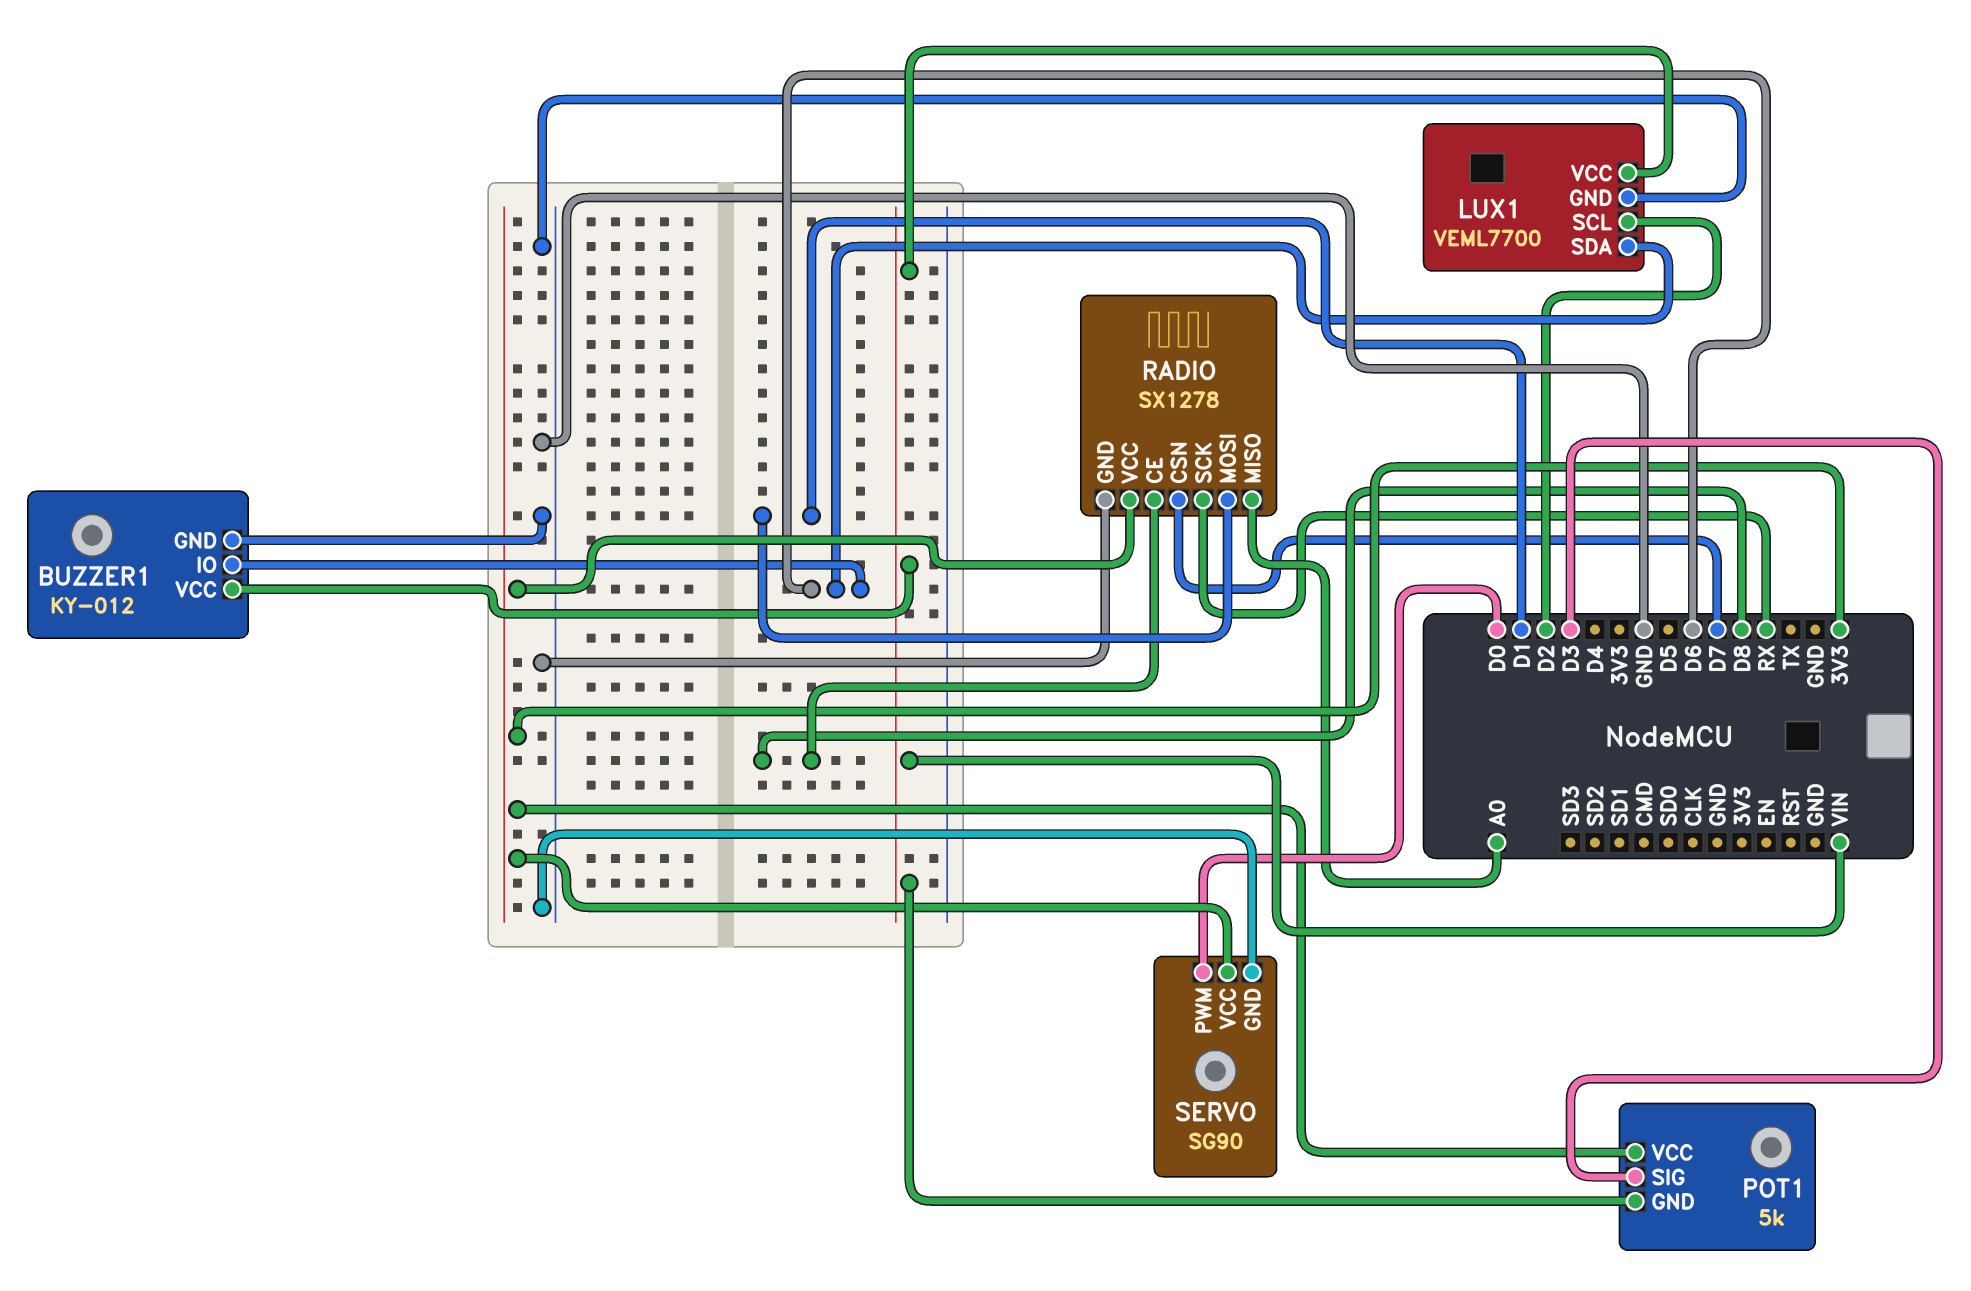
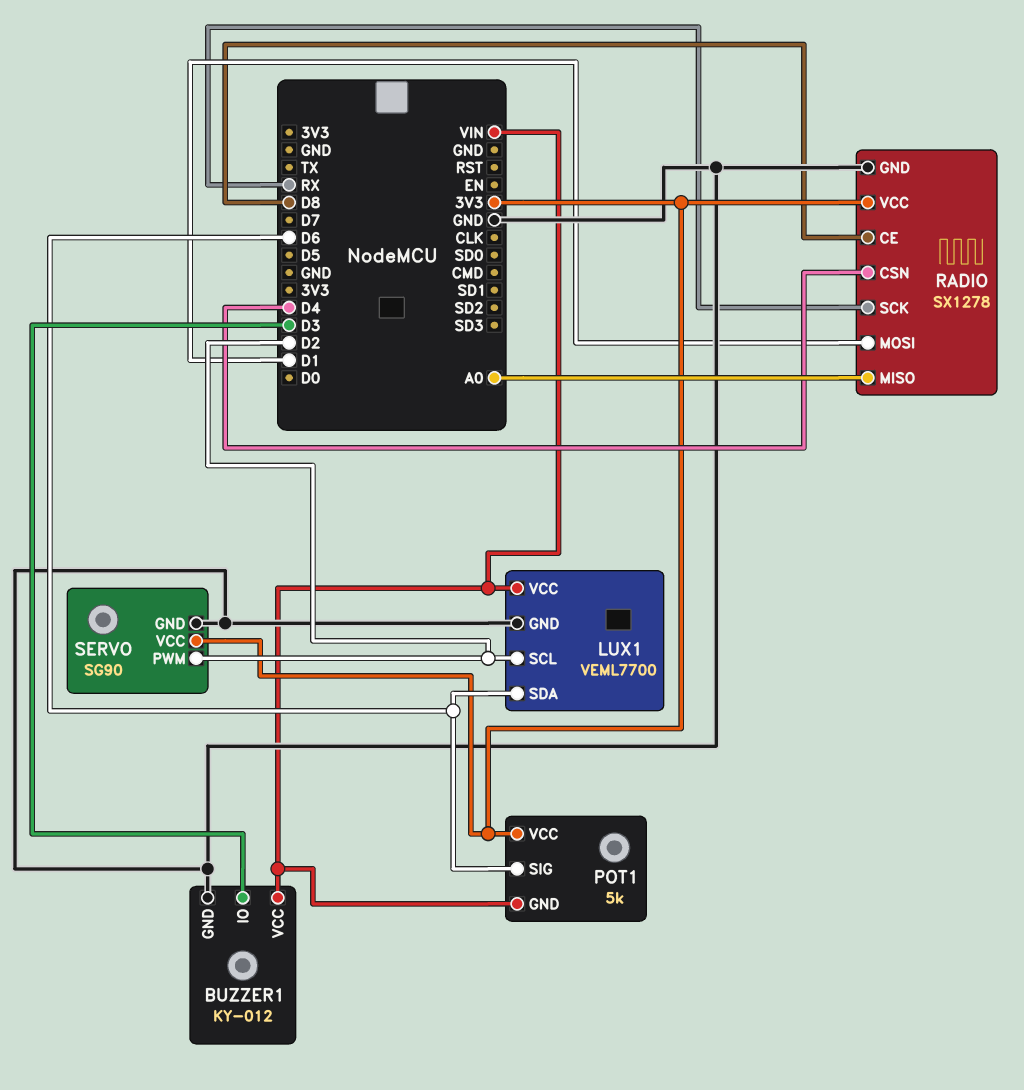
BUZZER1 pin IO: D6 -> D3
POT1 pin SIG: D3 -> D6
RADIO pin CSN: D7 -> D4
SERVO pin PWM: D0 -> D2

